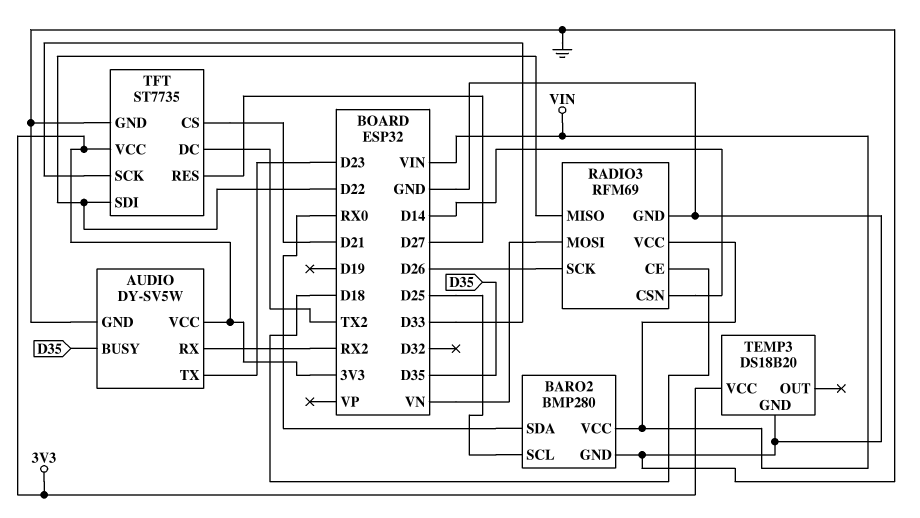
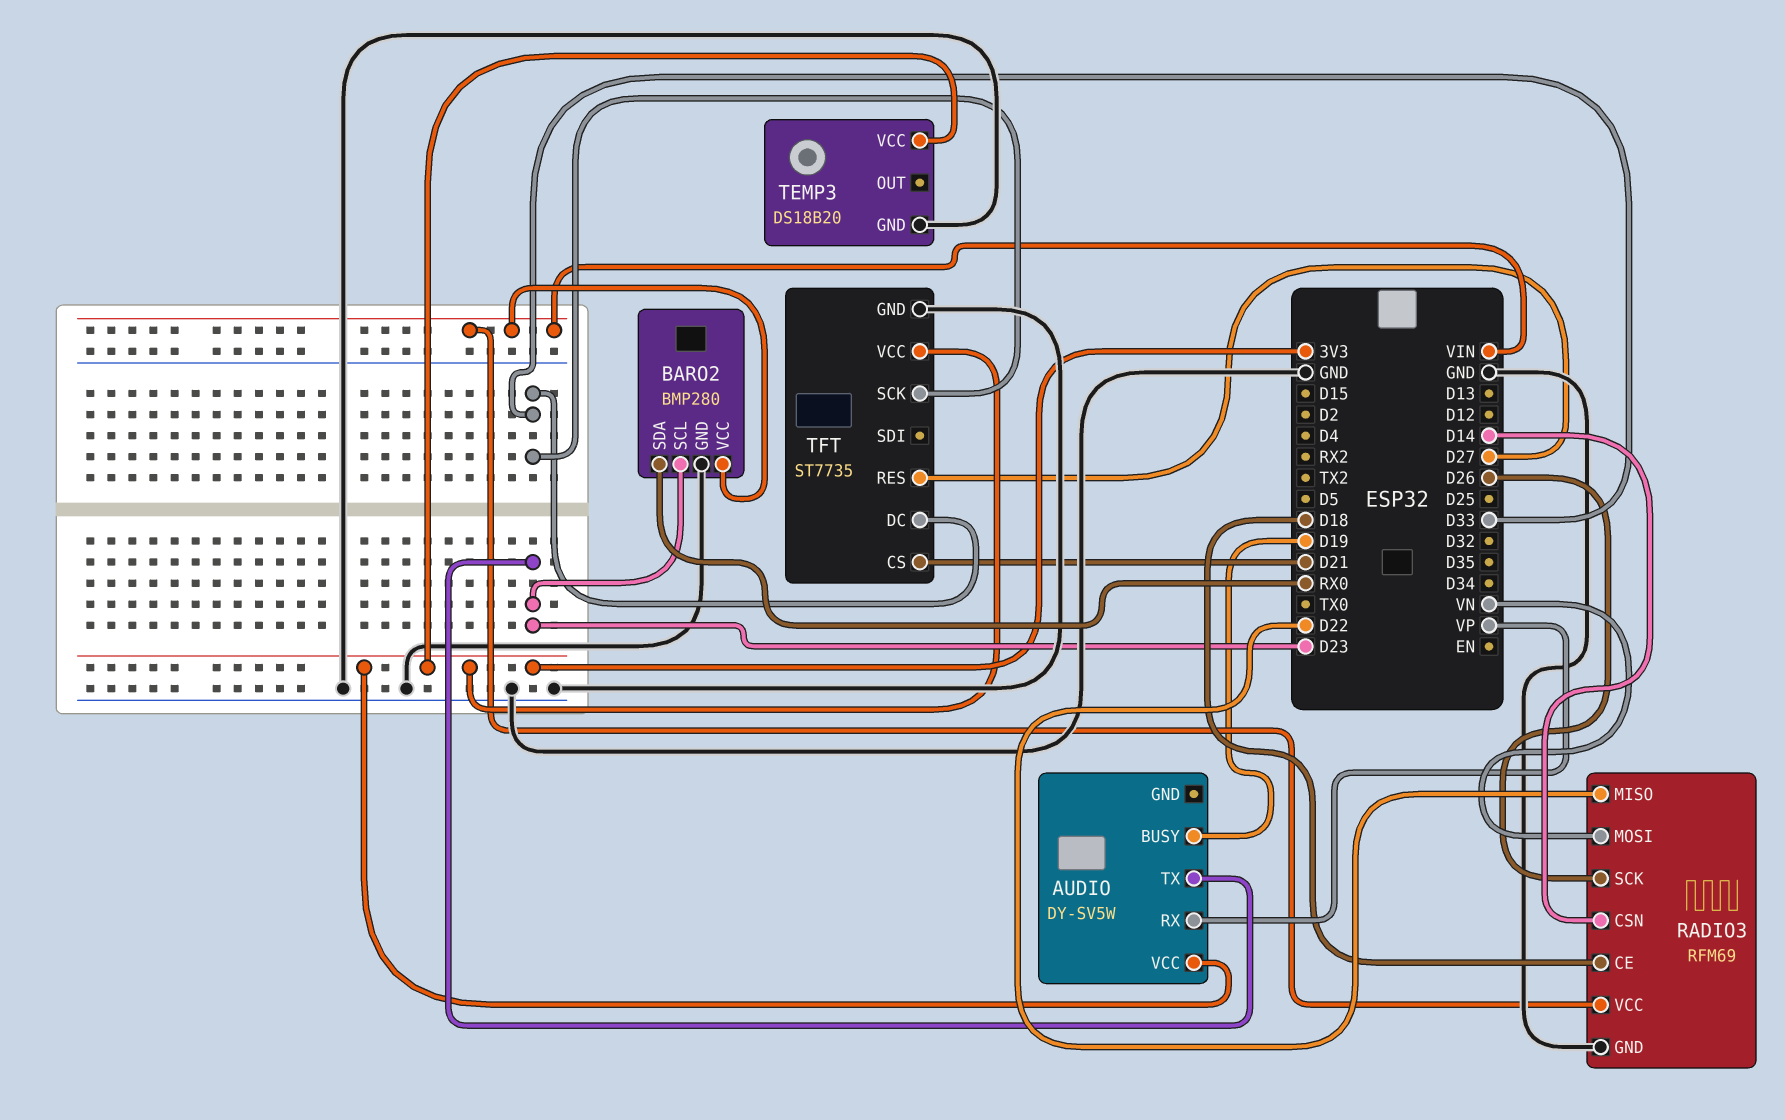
AUDIO pin BUSY: D35 -> D19
AUDIO pin GND: GND -> none
AUDIO pin RX: RX2 -> VP
BARO2 pin SCL: D25 -> D23
TFT pin DC: TX2 -> D33
TFT pin SDI: D22 -> none

